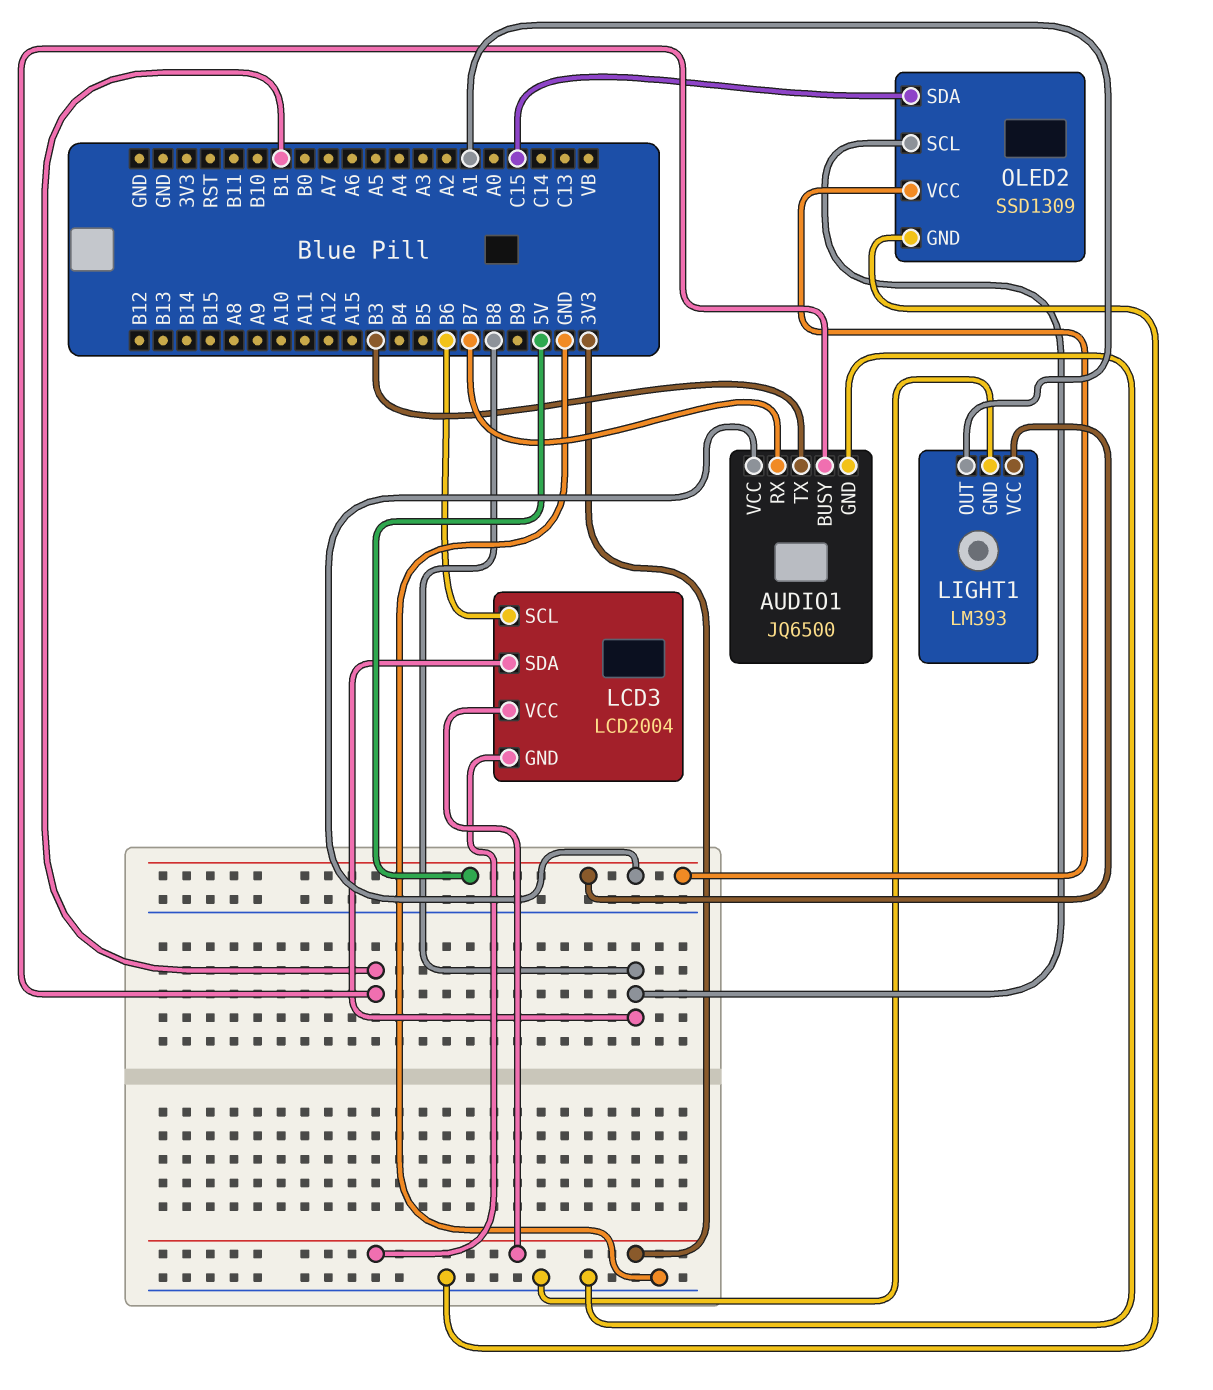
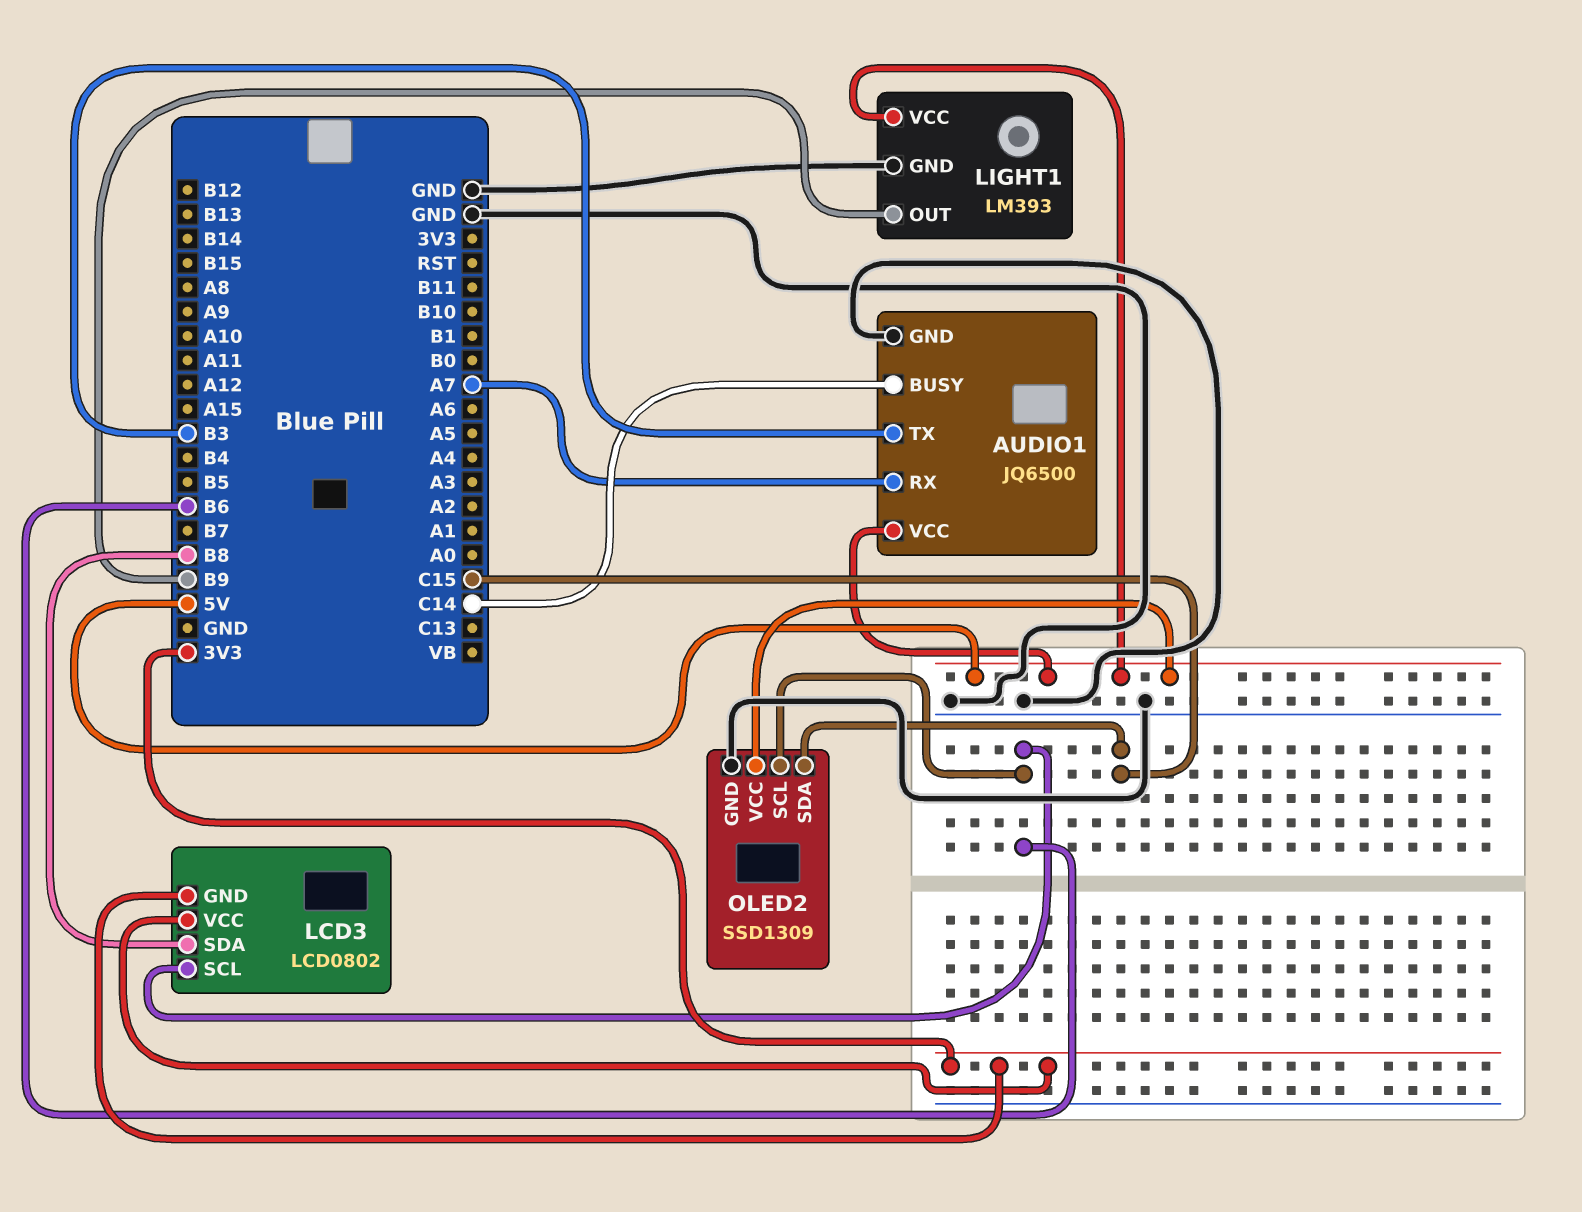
AUDIO1 pin BUSY: B1 -> C14
AUDIO1 pin RX: B7 -> A7
LCD3: LCD2004 -> LCD0802
LIGHT1 pin OUT: A1 -> B9
OLED2 pin SCL: B8 -> B6

